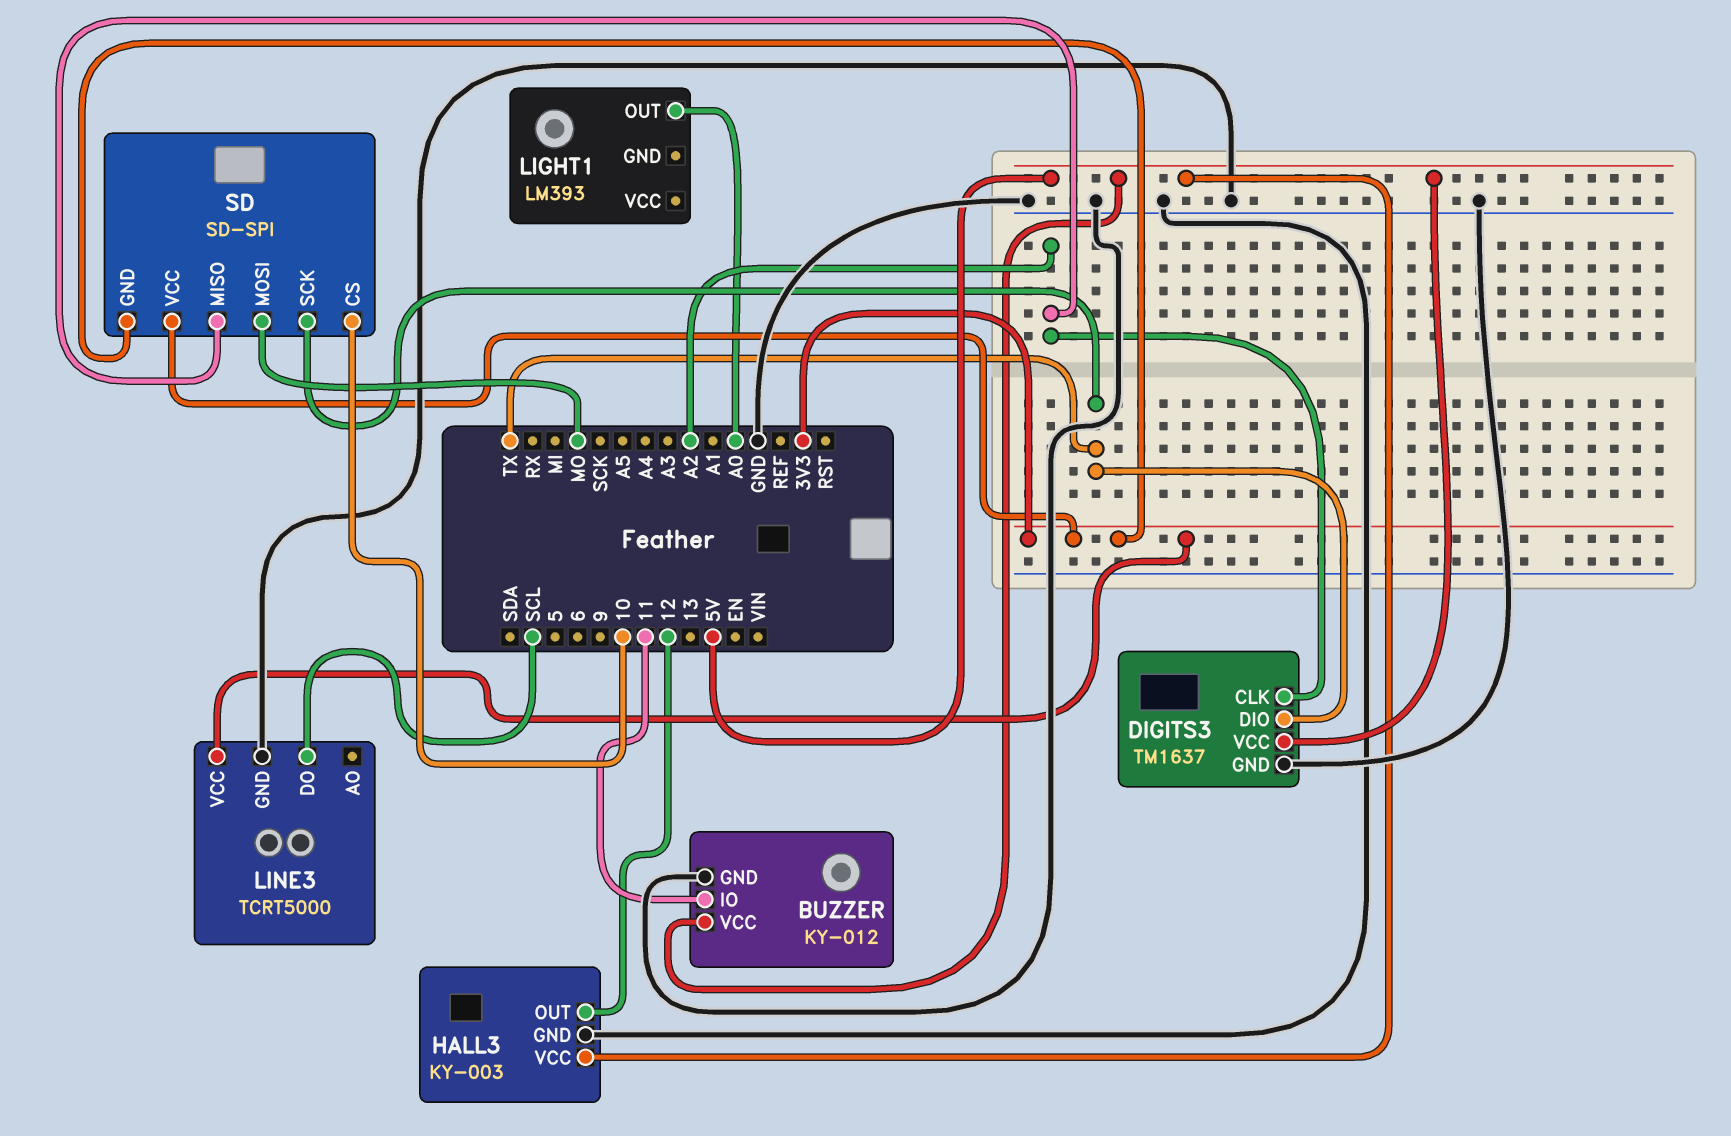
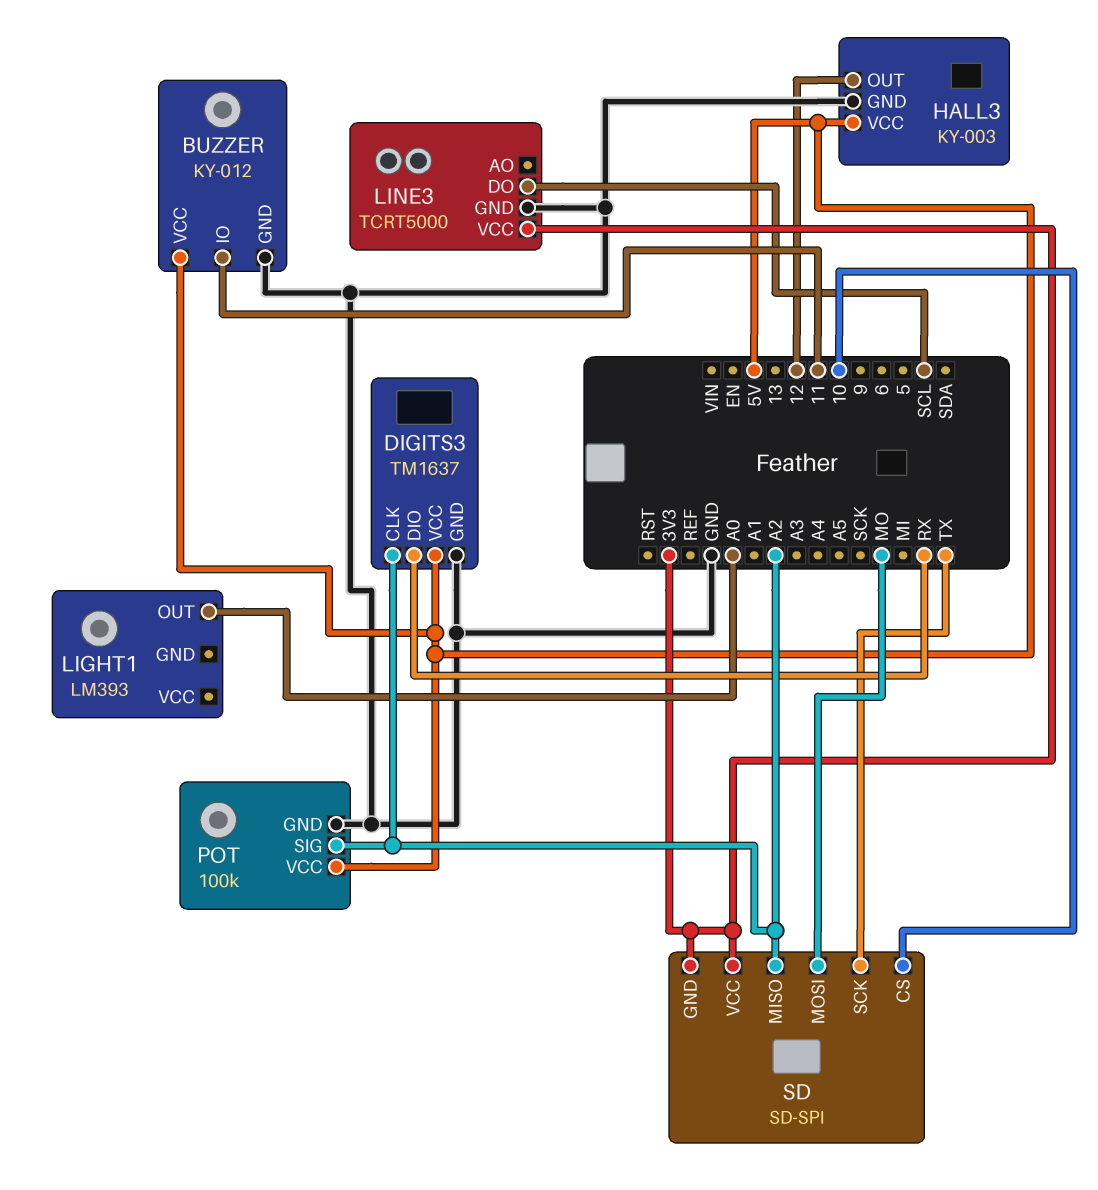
DIGITS3 pin DIO: TX -> RX
POT: none -> 100k
POT pin GND: none -> GND
POT pin SIG: none -> A2
POT pin VCC: none -> 5V

